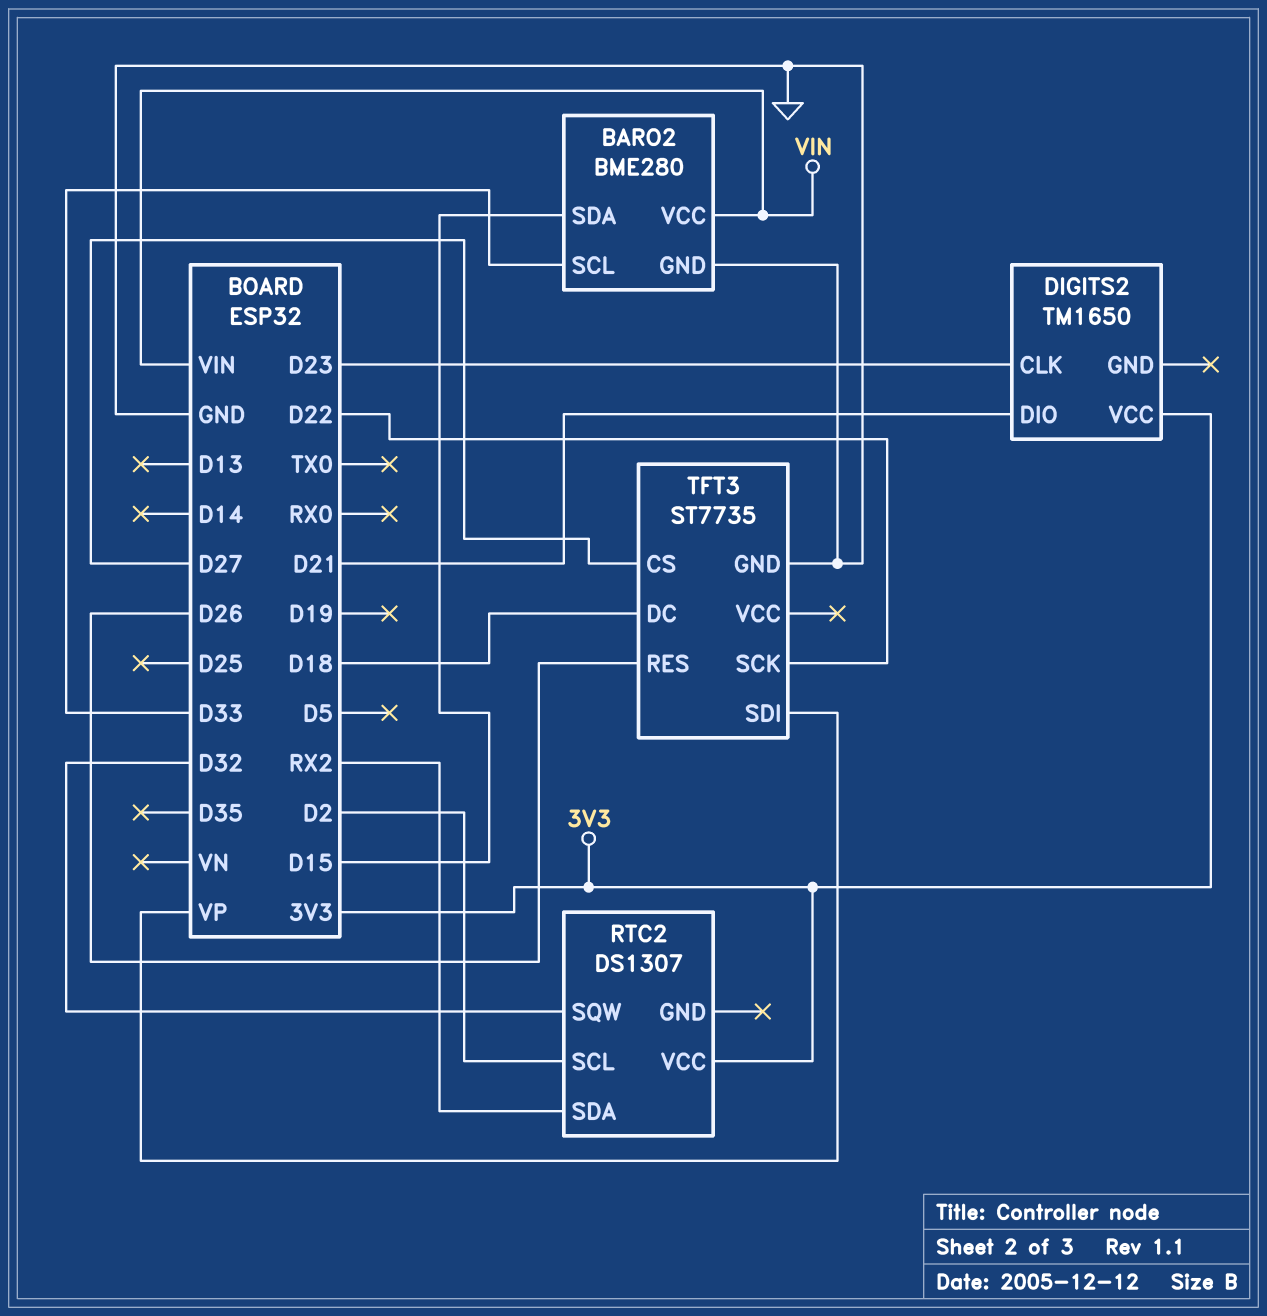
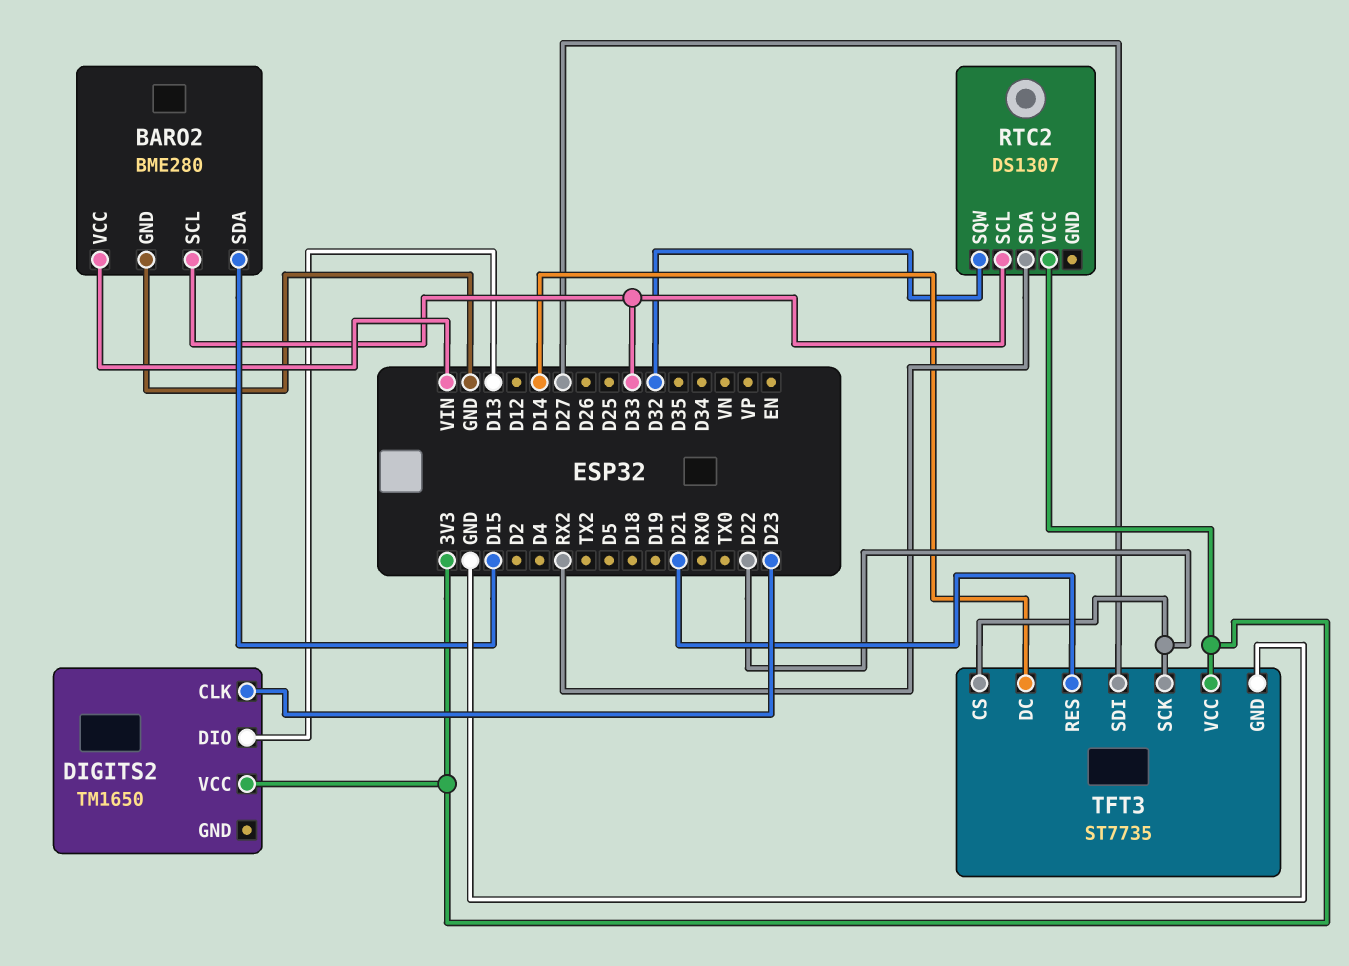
DIGITS2 pin DIO: D21 -> D13
RTC2 pin SCL: D2 -> D33
TFT3 pin CS: D27 -> D22
TFT3 pin DC: D18 -> D14
TFT3 pin RES: D26 -> D21
TFT3 pin SDI: VP -> D27
TFT3 pin VCC: none -> 3V3

